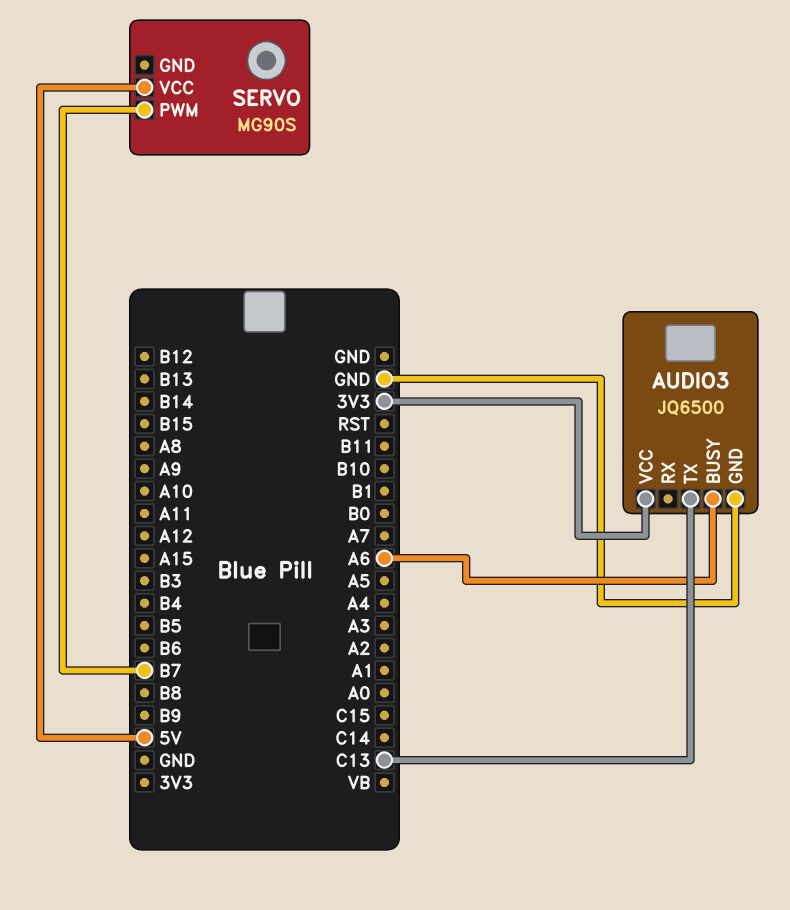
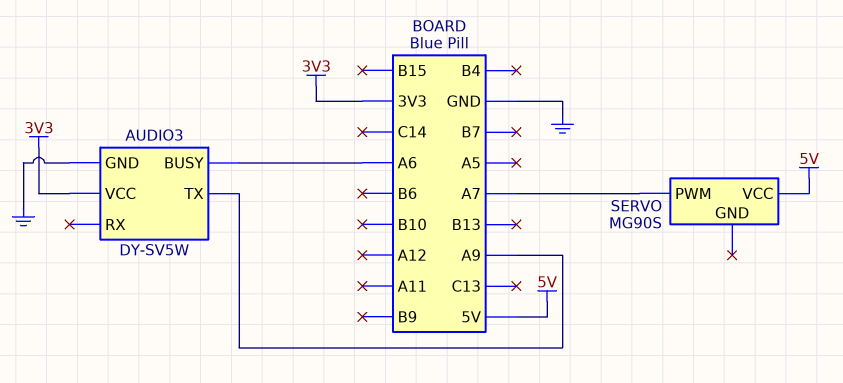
AUDIO3: JQ6500 -> DY-SV5W
AUDIO3 pin TX: C13 -> A9
SERVO pin PWM: B7 -> A7

